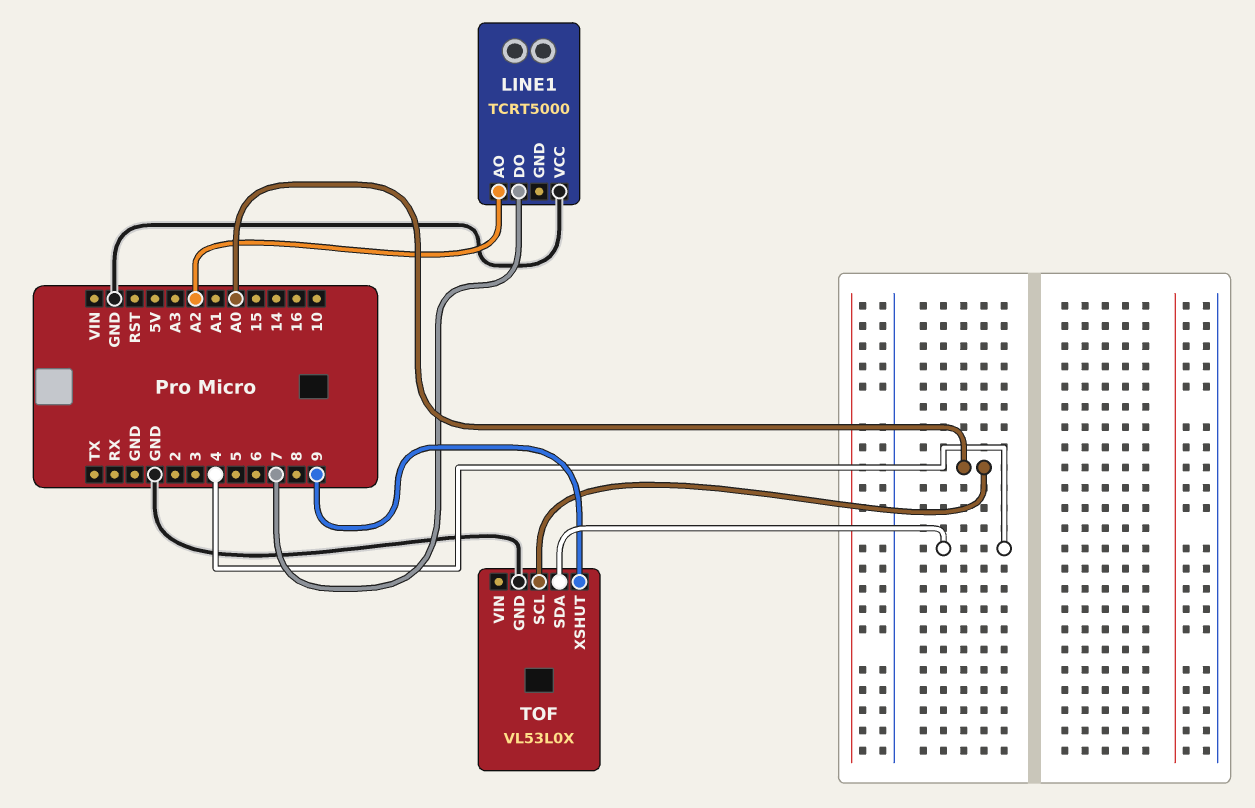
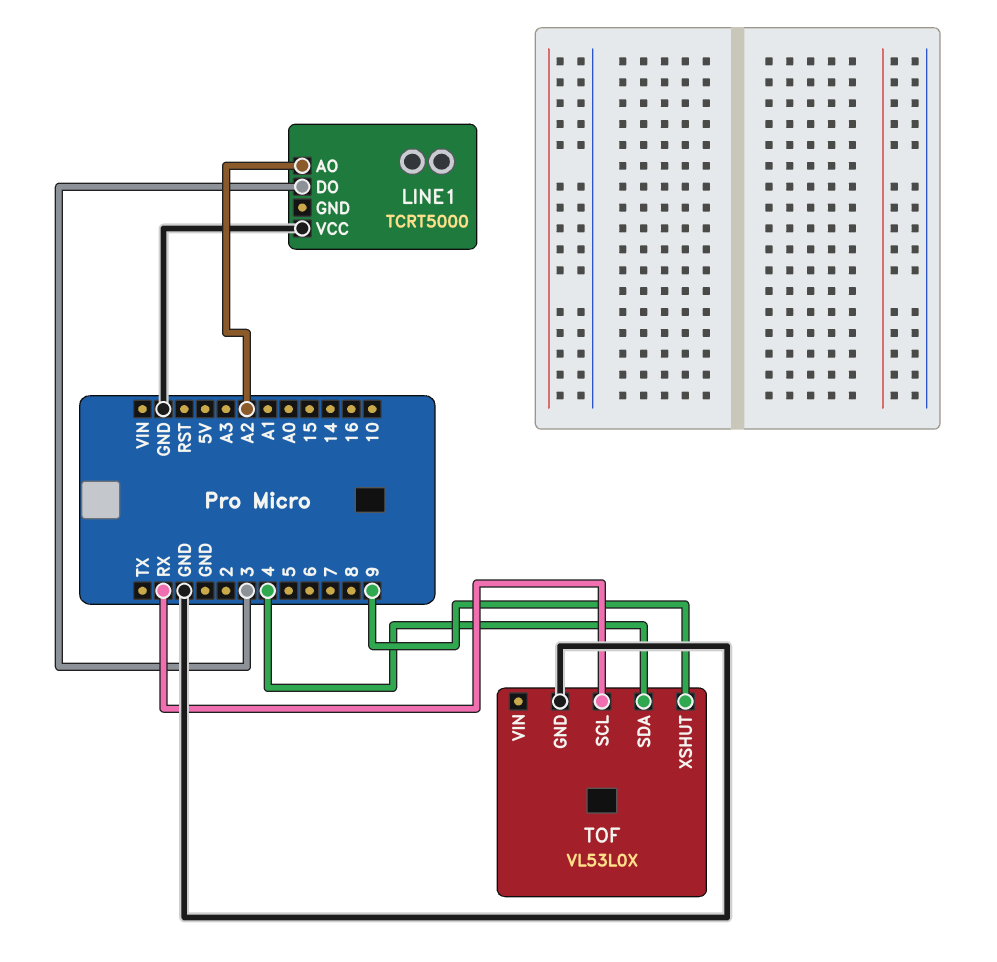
LINE1 pin DO: 7 -> 3
TOF pin SCL: A0 -> RX

